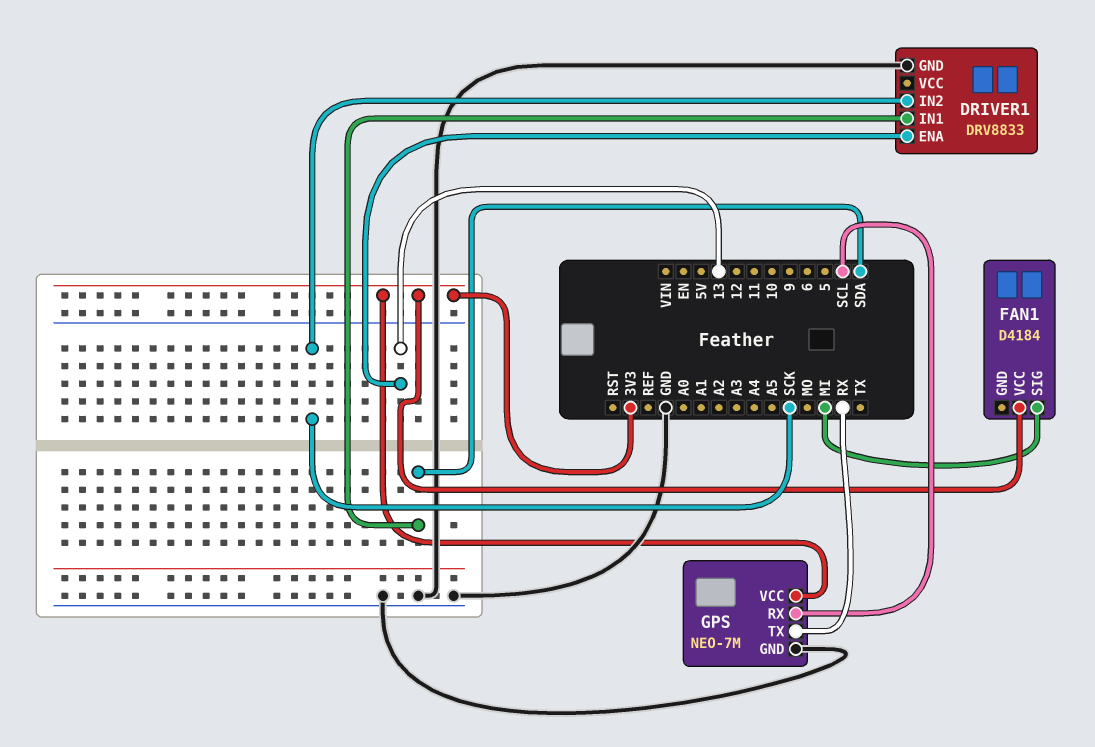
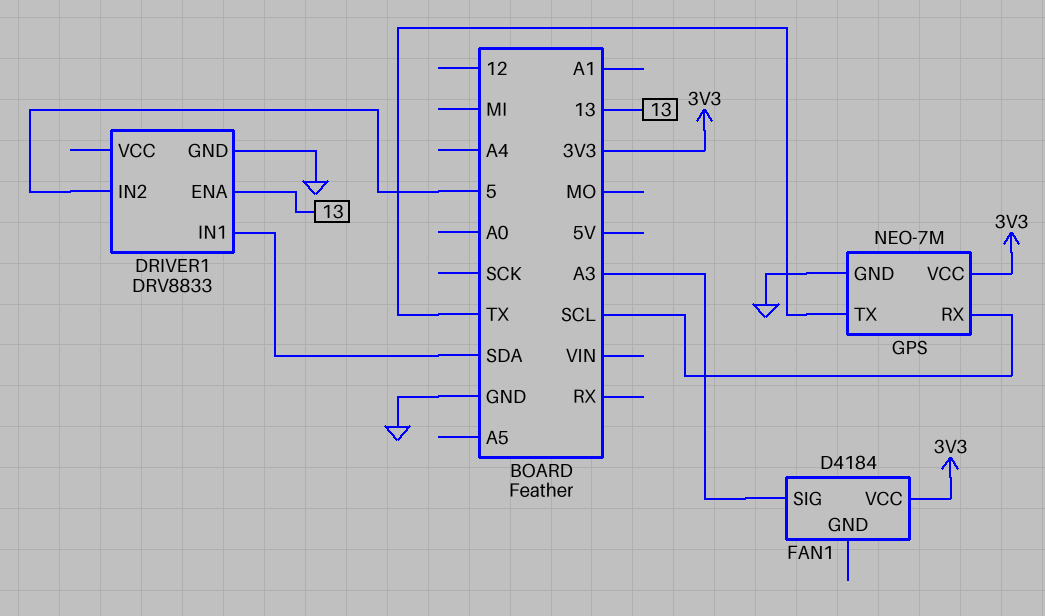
DRIVER1 pin IN2: SCK -> 5
FAN1 pin SIG: MI -> A3
GPS pin TX: RX -> TX

